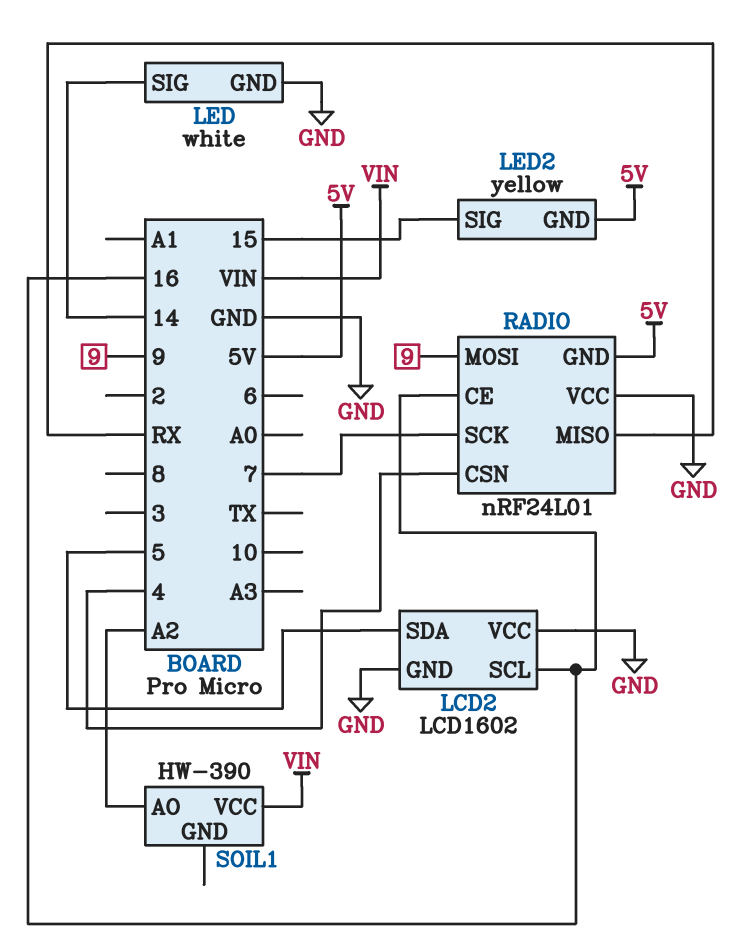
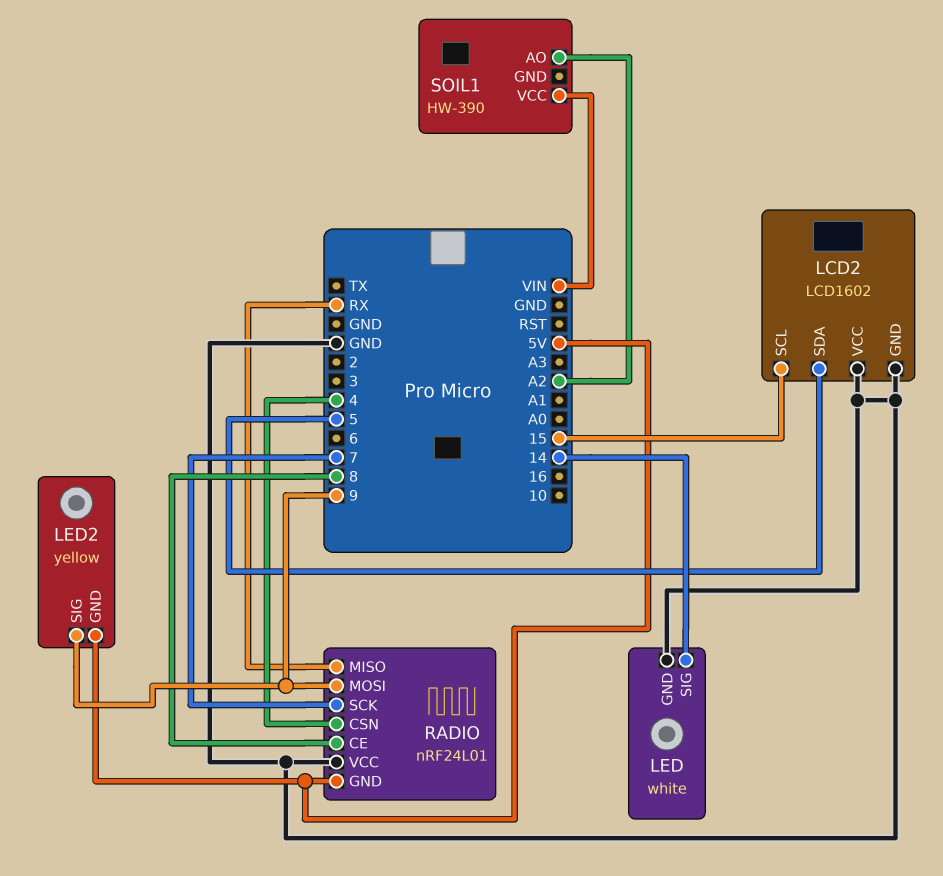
LCD2 pin SCL: 16 -> 15
LED2 pin SIG: 15 -> 9
RADIO pin CE: 16 -> 8

